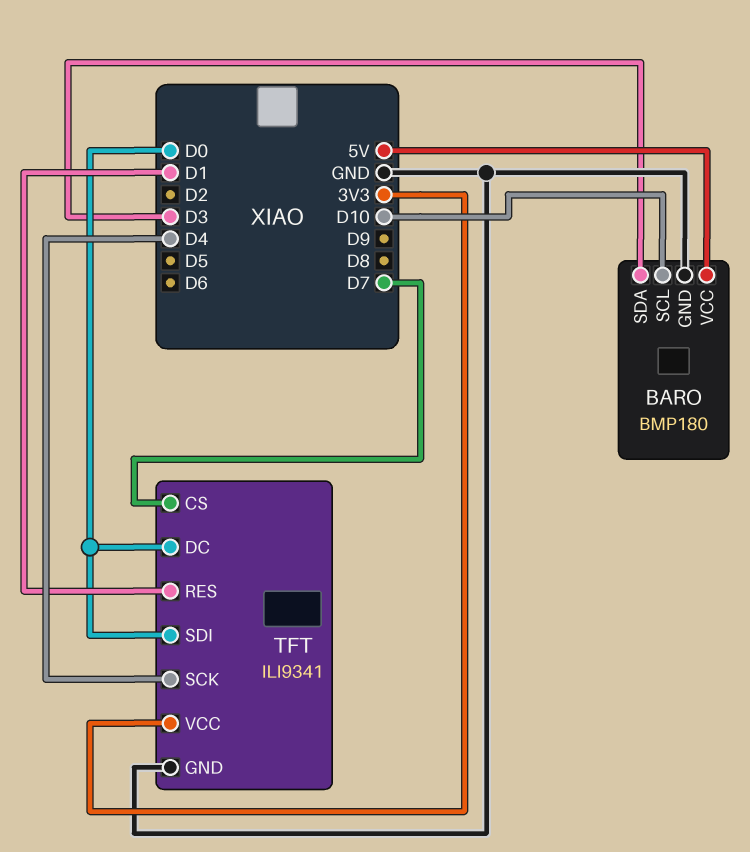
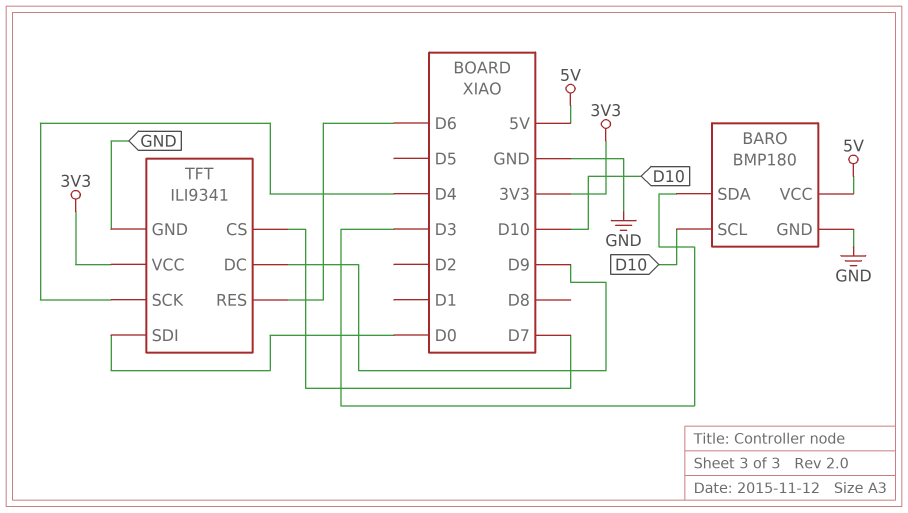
TFT pin DC: D0 -> D9
TFT pin RES: D1 -> D6

